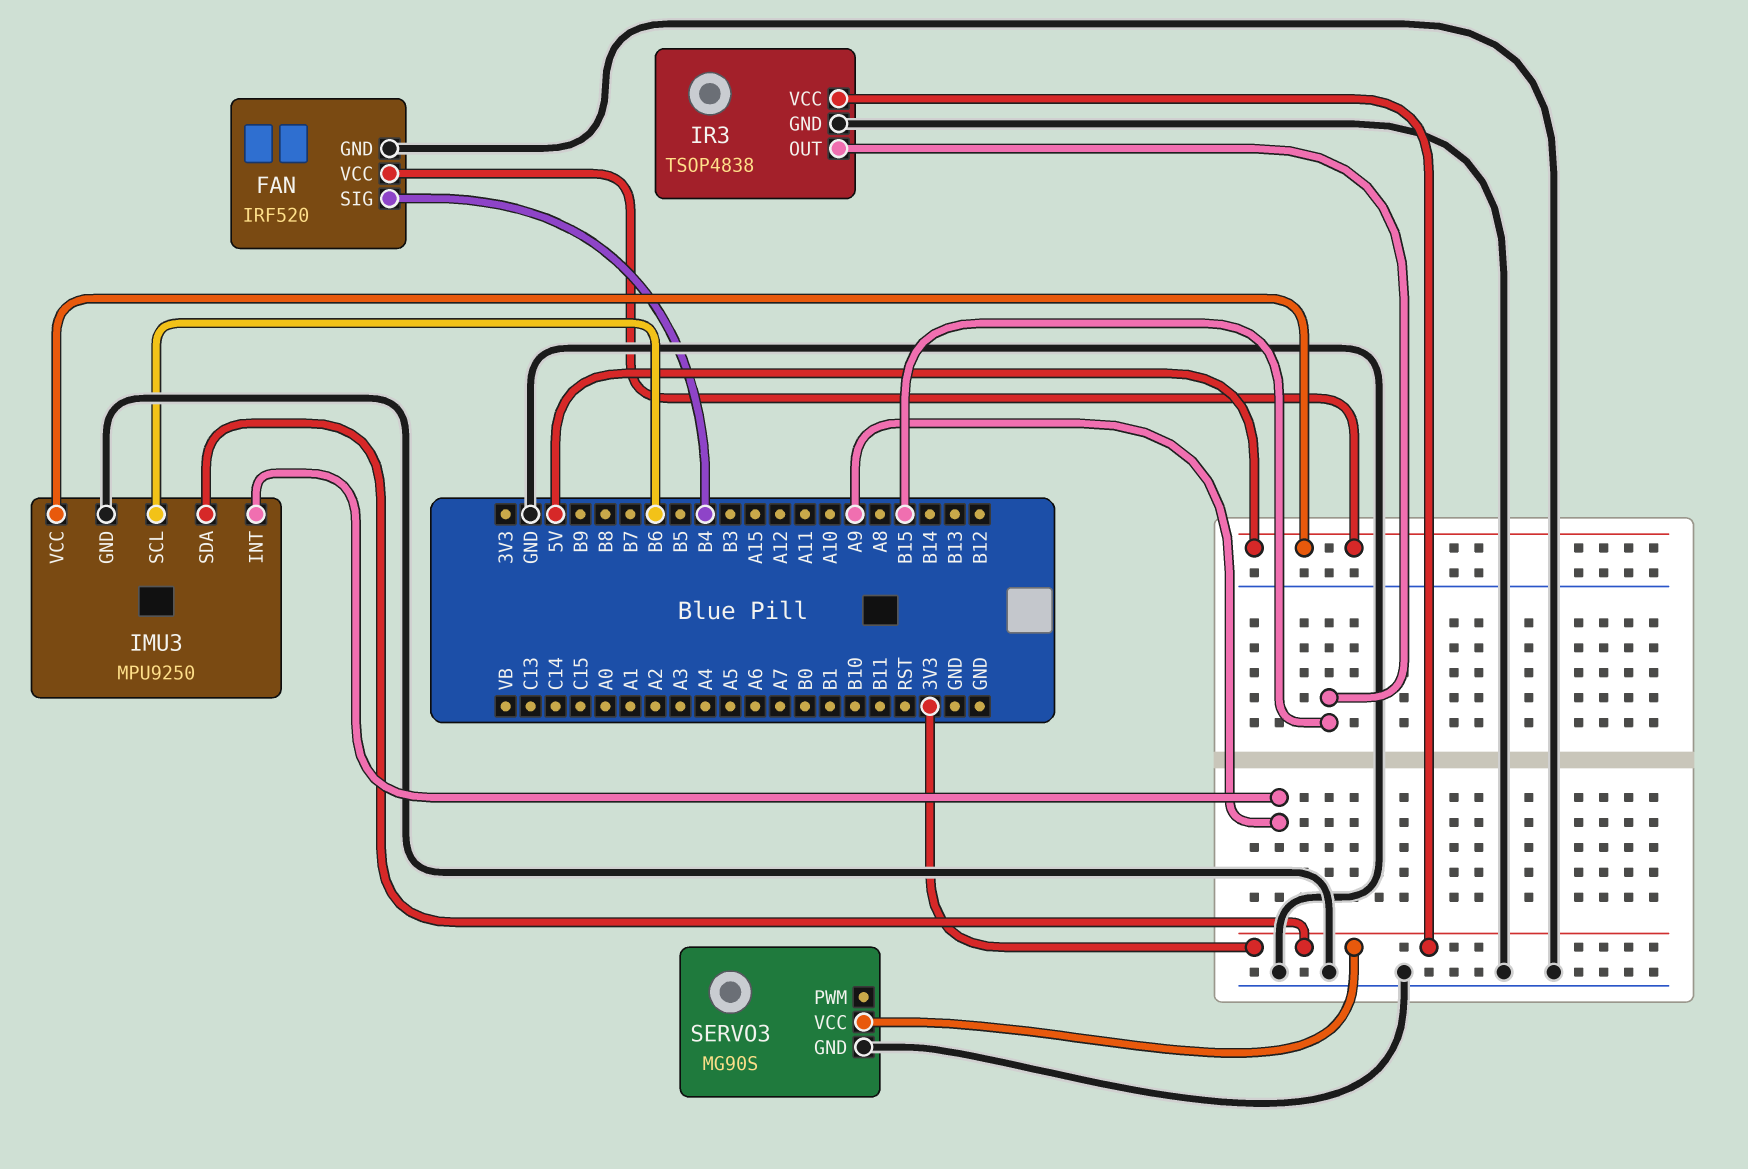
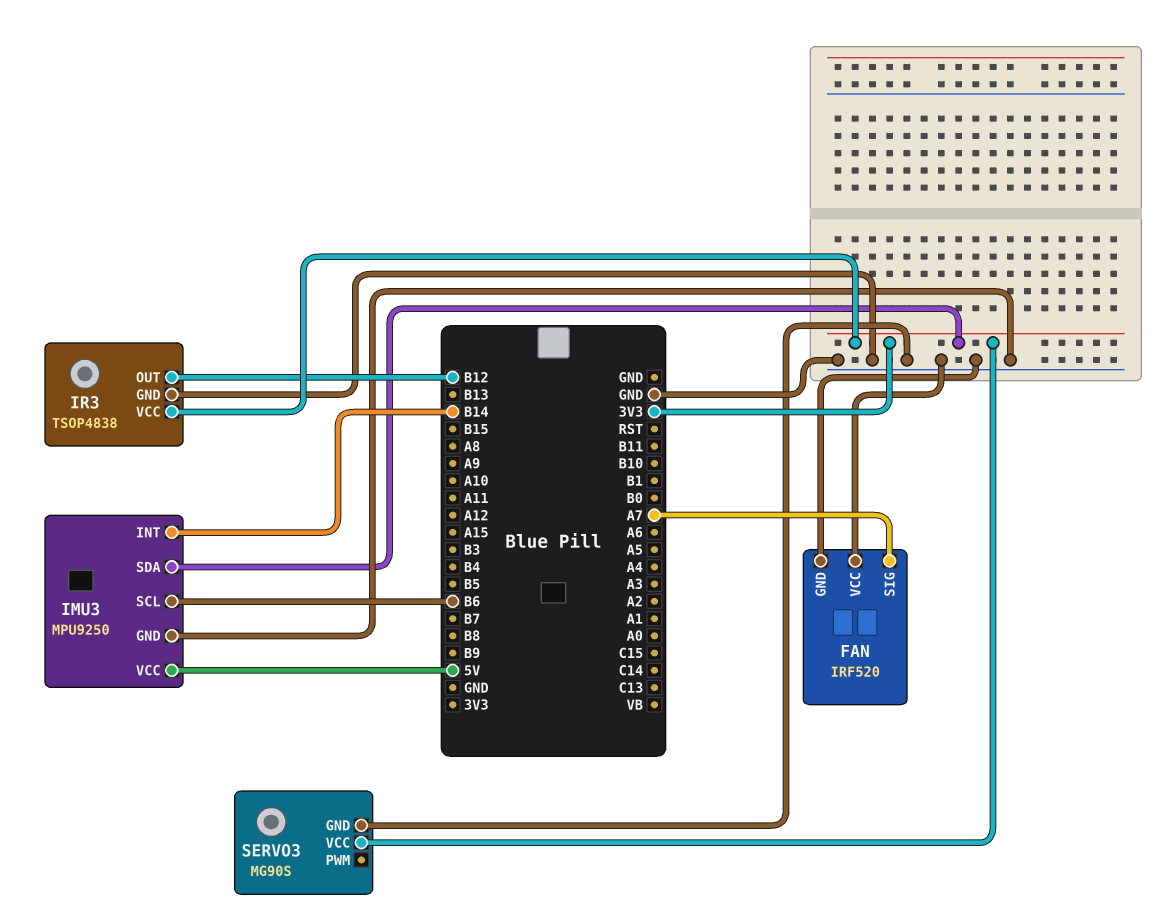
FAN pin SIG: B4 -> A7
FAN pin VCC: 5V -> GND
IMU3 pin INT: A9 -> B14
IR3 pin OUT: B15 -> B12

